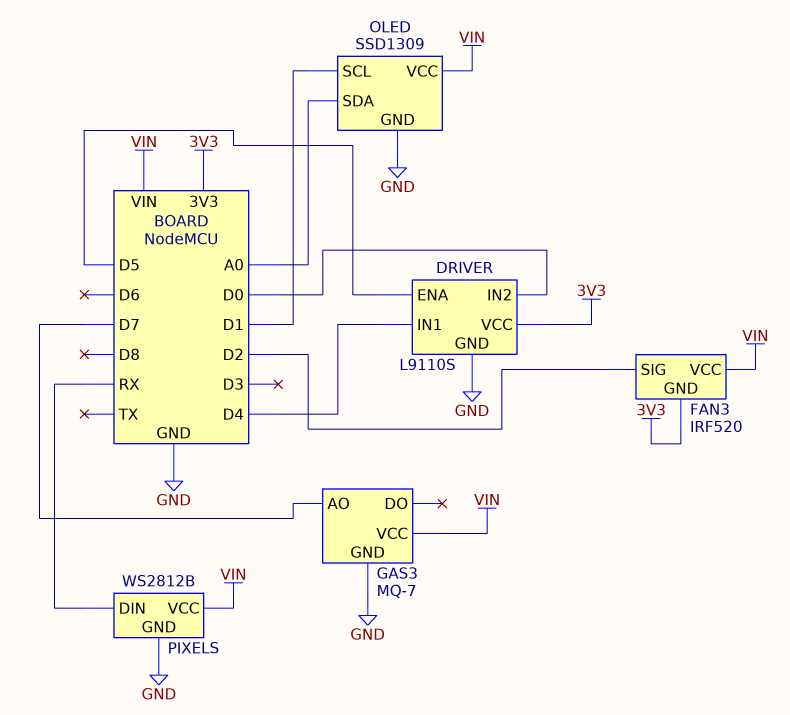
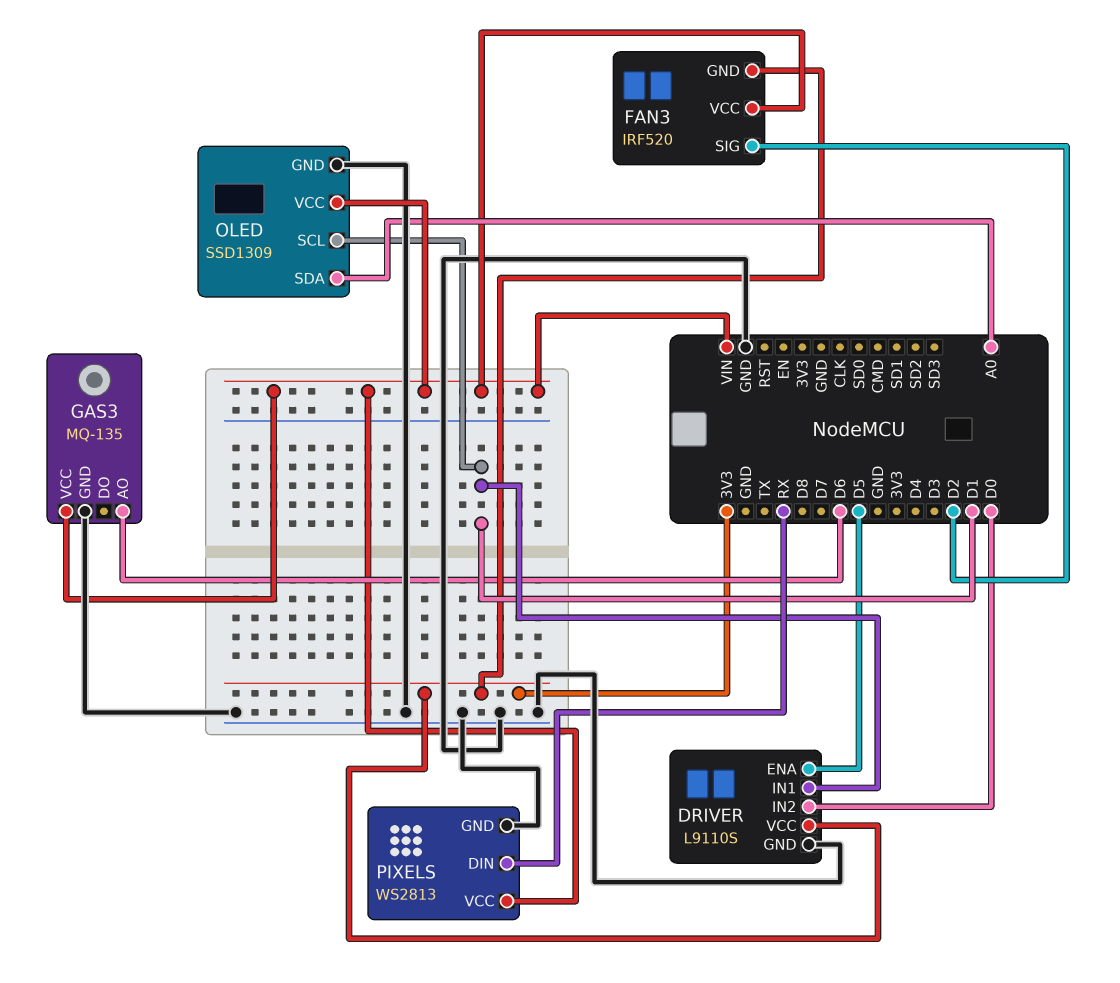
DRIVER pin IN1: D4 -> D1
GAS3: MQ-7 -> MQ-135
GAS3 pin AO: D7 -> D6
PIXELS: WS2812B -> WS2813

